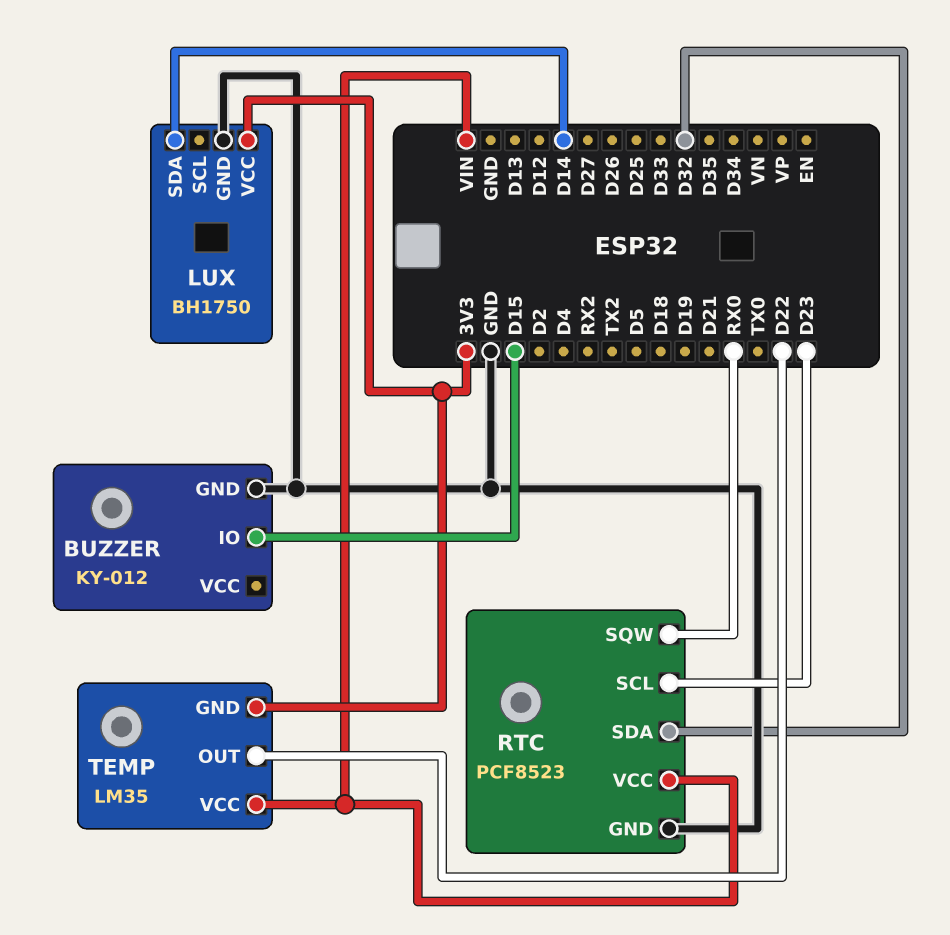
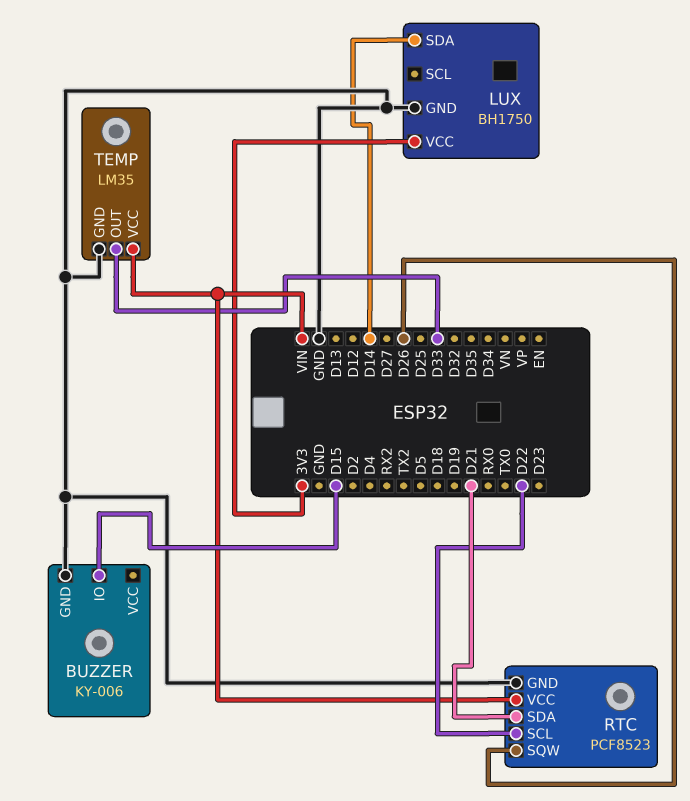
BUZZER: KY-012 -> KY-006
RTC pin SCL: D23 -> D22
RTC pin SDA: D32 -> D21
RTC pin SQW: RX0 -> D26
TEMP pin GND: 3V3 -> GND
TEMP pin OUT: D22 -> D33

